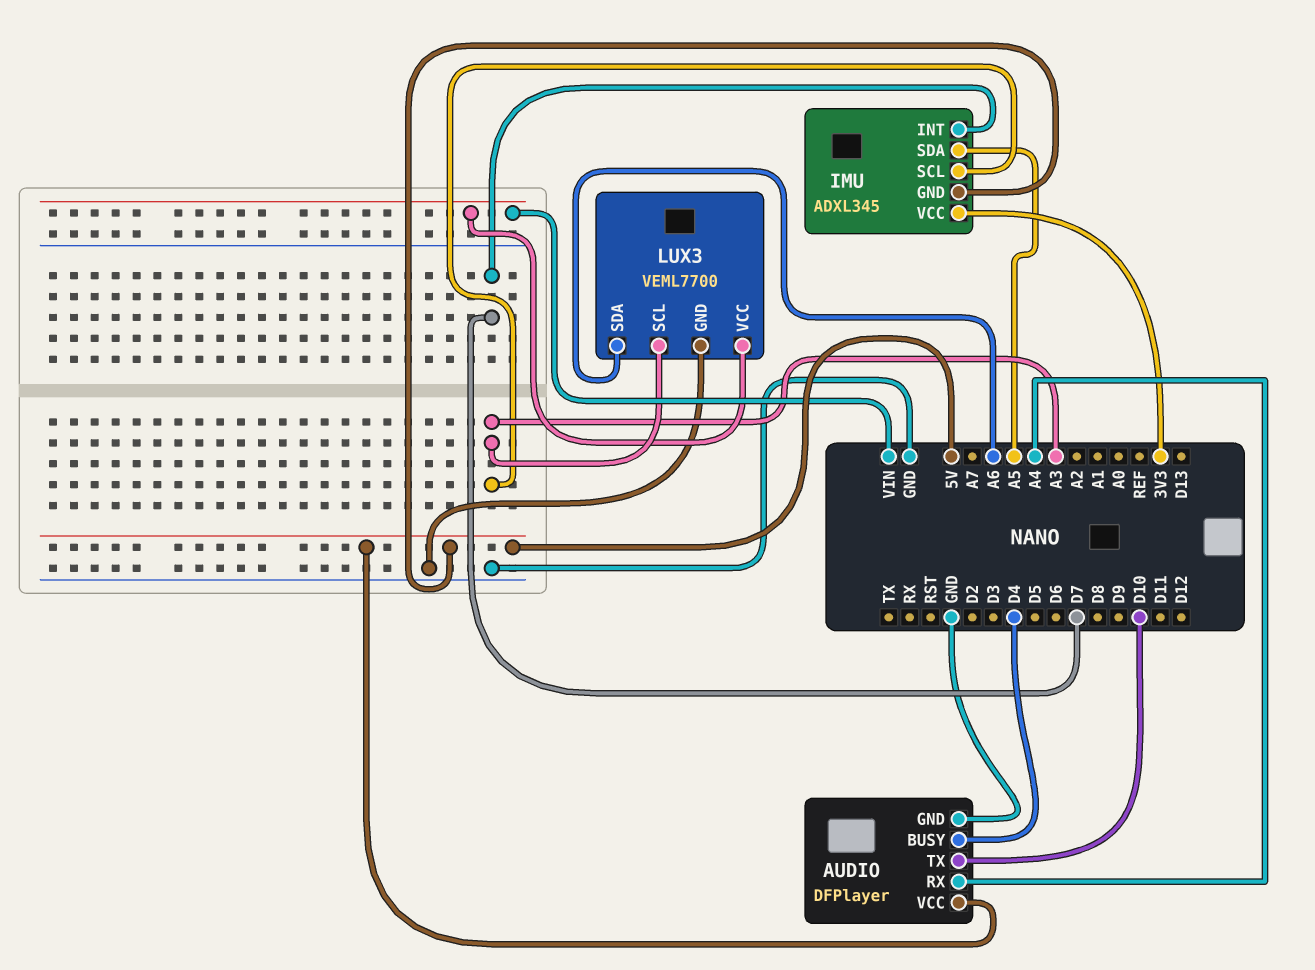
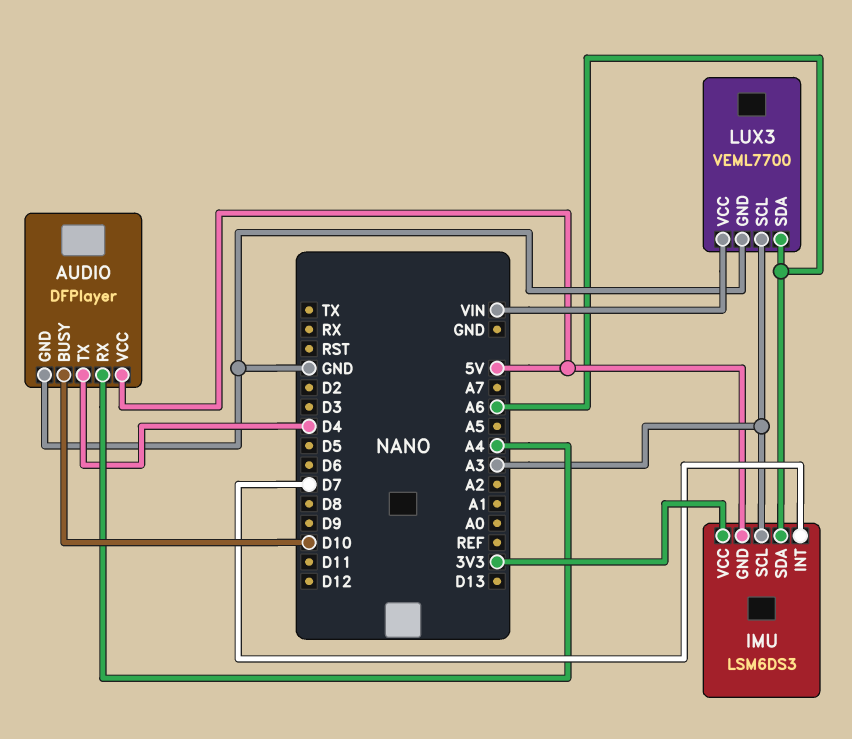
AUDIO pin BUSY: D4 -> D10
AUDIO pin TX: D10 -> D4
IMU: ADXL345 -> LSM6DS3
IMU pin SDA: A5 -> A6

